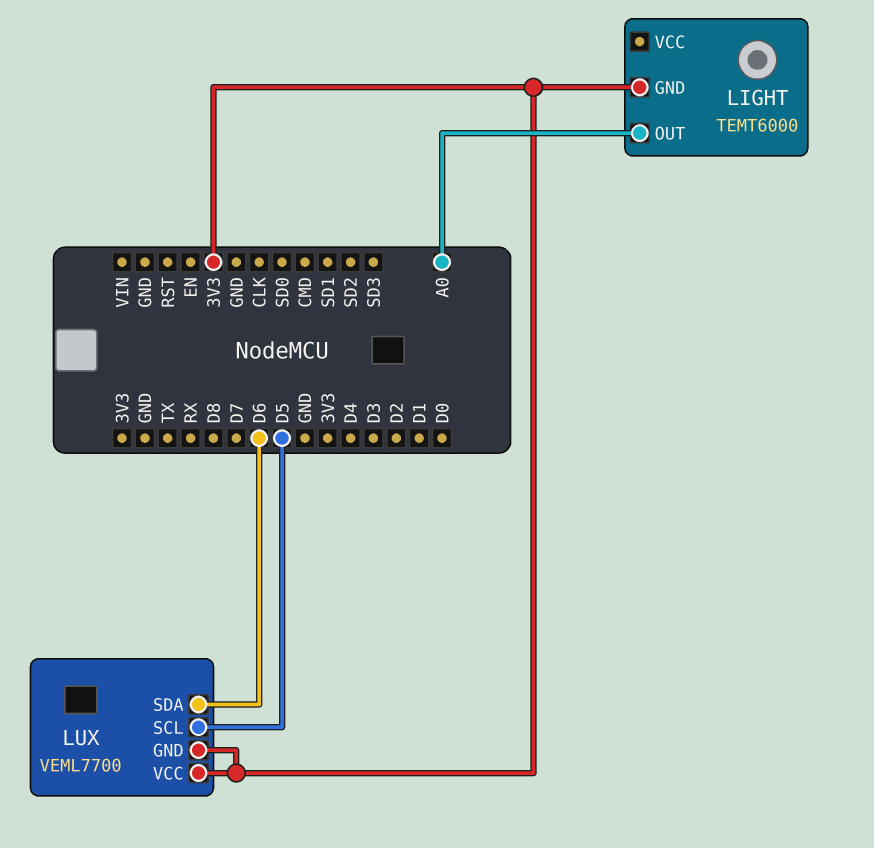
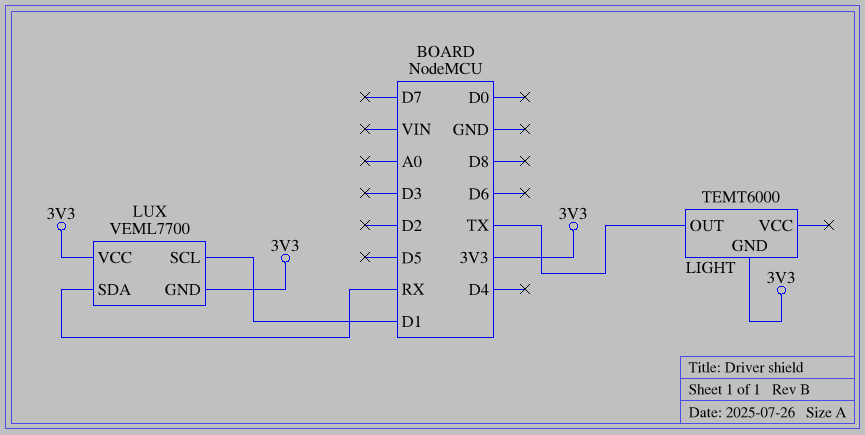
LIGHT pin OUT: A0 -> TX
LUX pin SCL: D5 -> D1
LUX pin SDA: D6 -> RX

